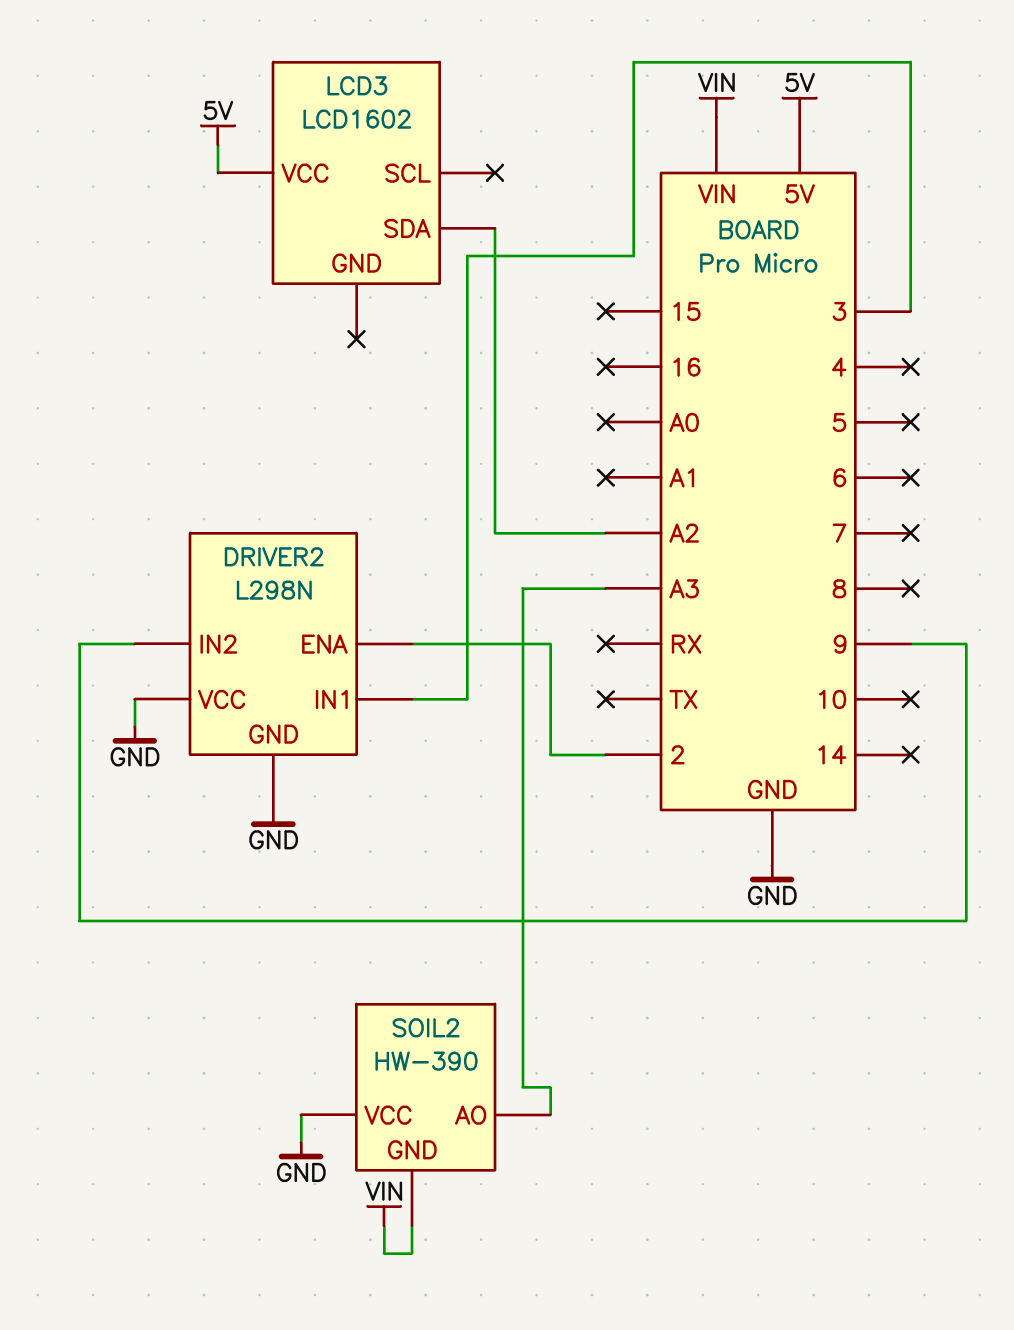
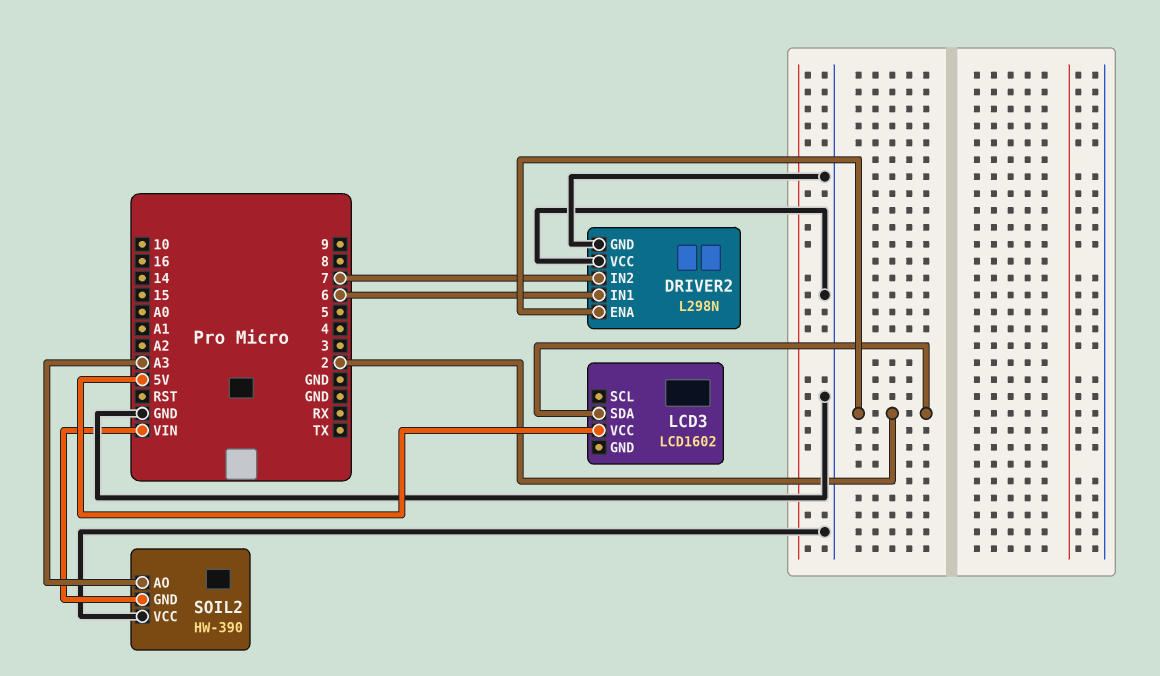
DRIVER2 pin IN1: 3 -> 6
DRIVER2 pin IN2: 9 -> 7
LCD3 pin SDA: A2 -> 2

